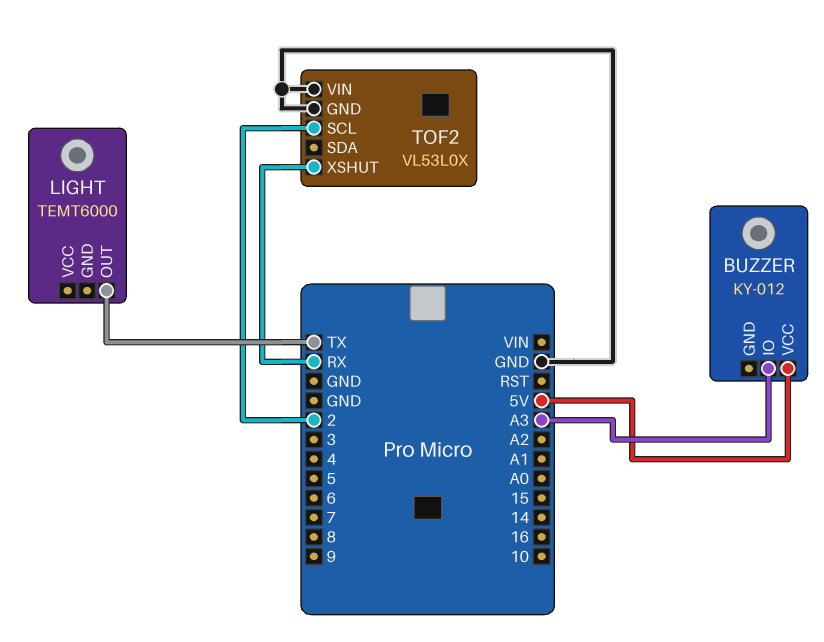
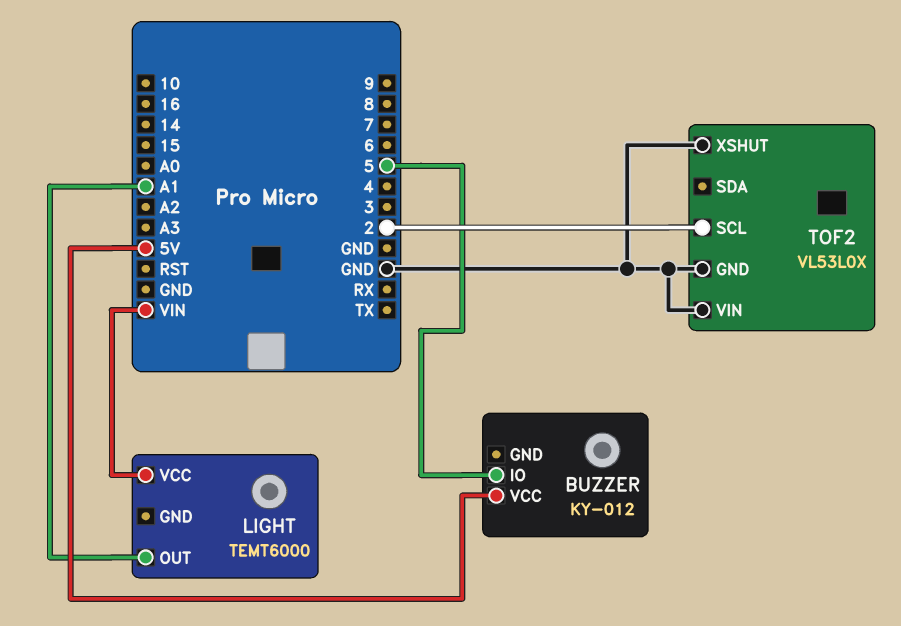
BUZZER pin IO: A3 -> 5
LIGHT pin OUT: TX -> A1
LIGHT pin VCC: none -> VIN
TOF2 pin XSHUT: RX -> GND

